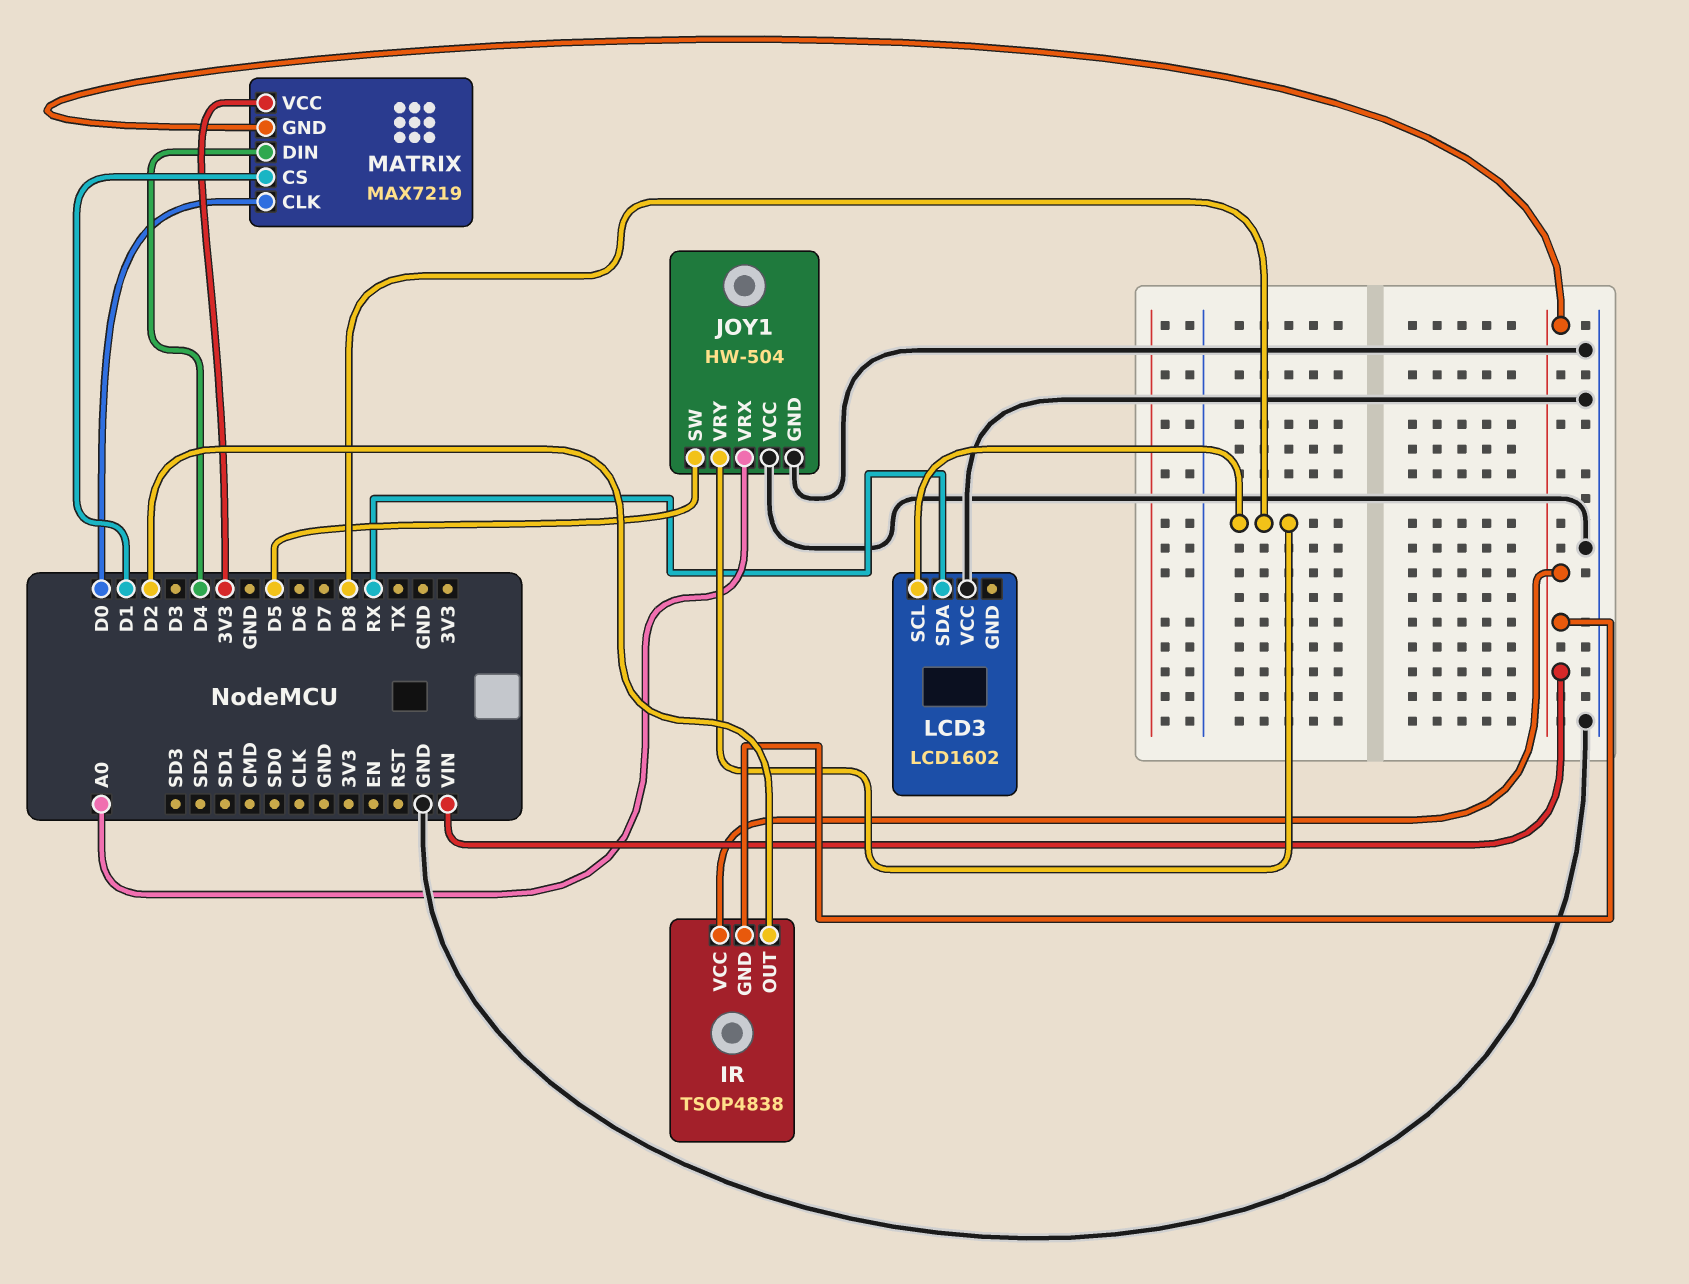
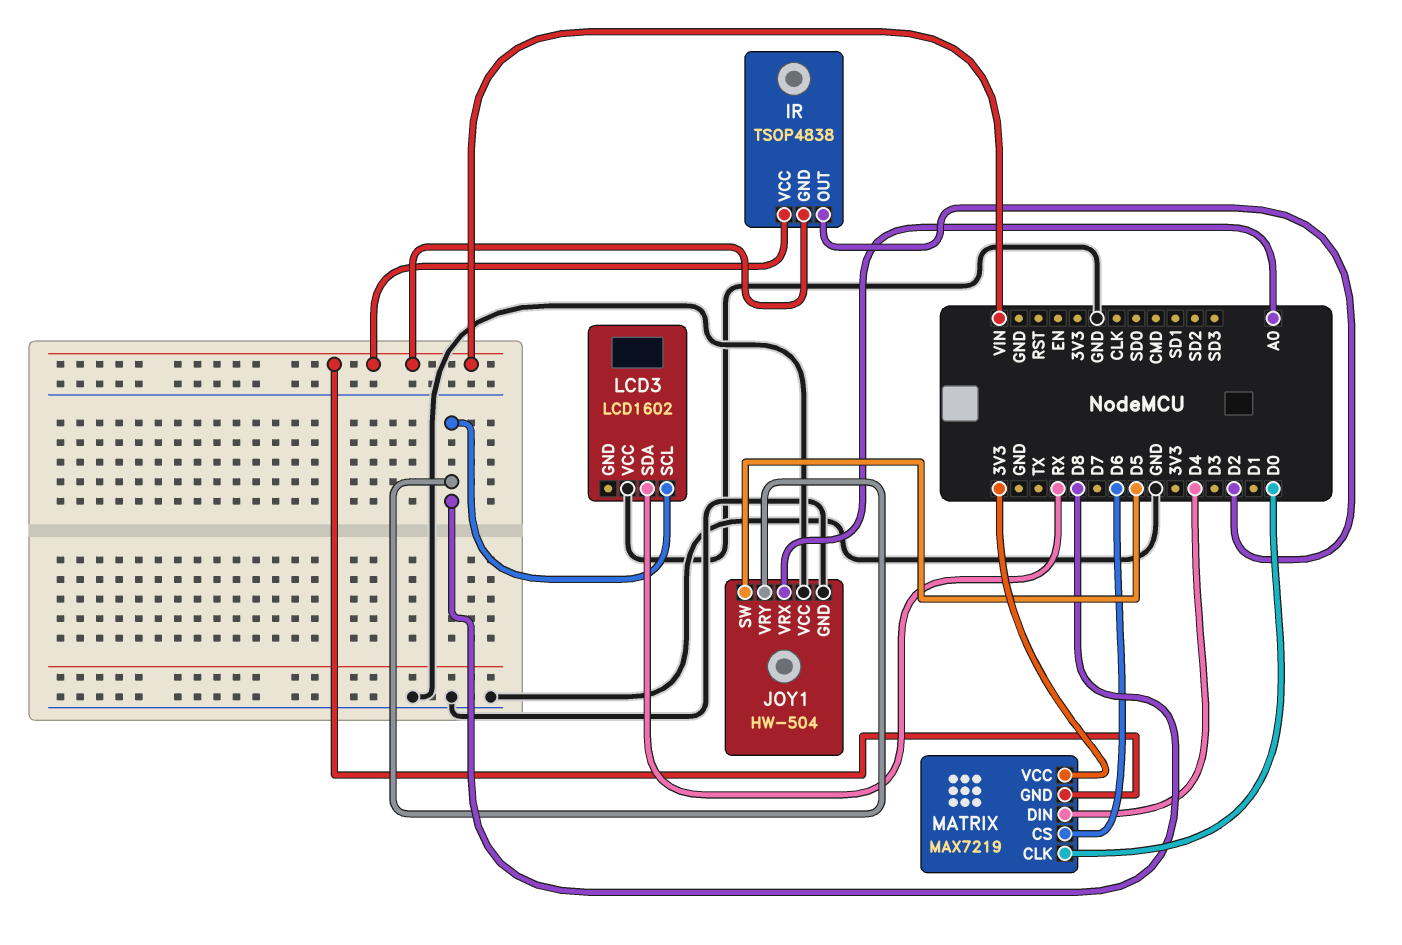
MATRIX pin CS: D1 -> D6

